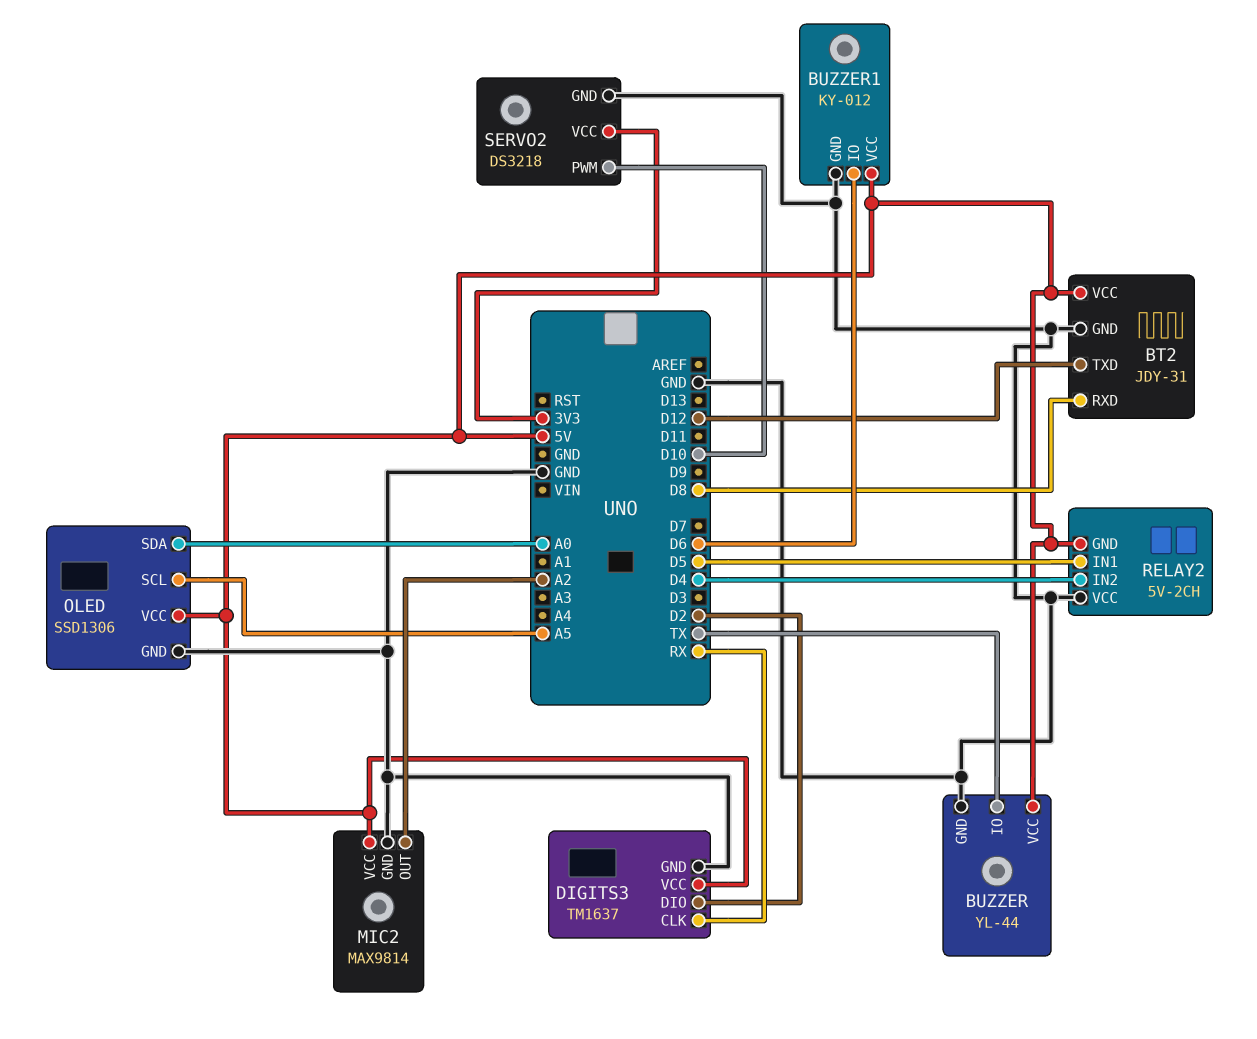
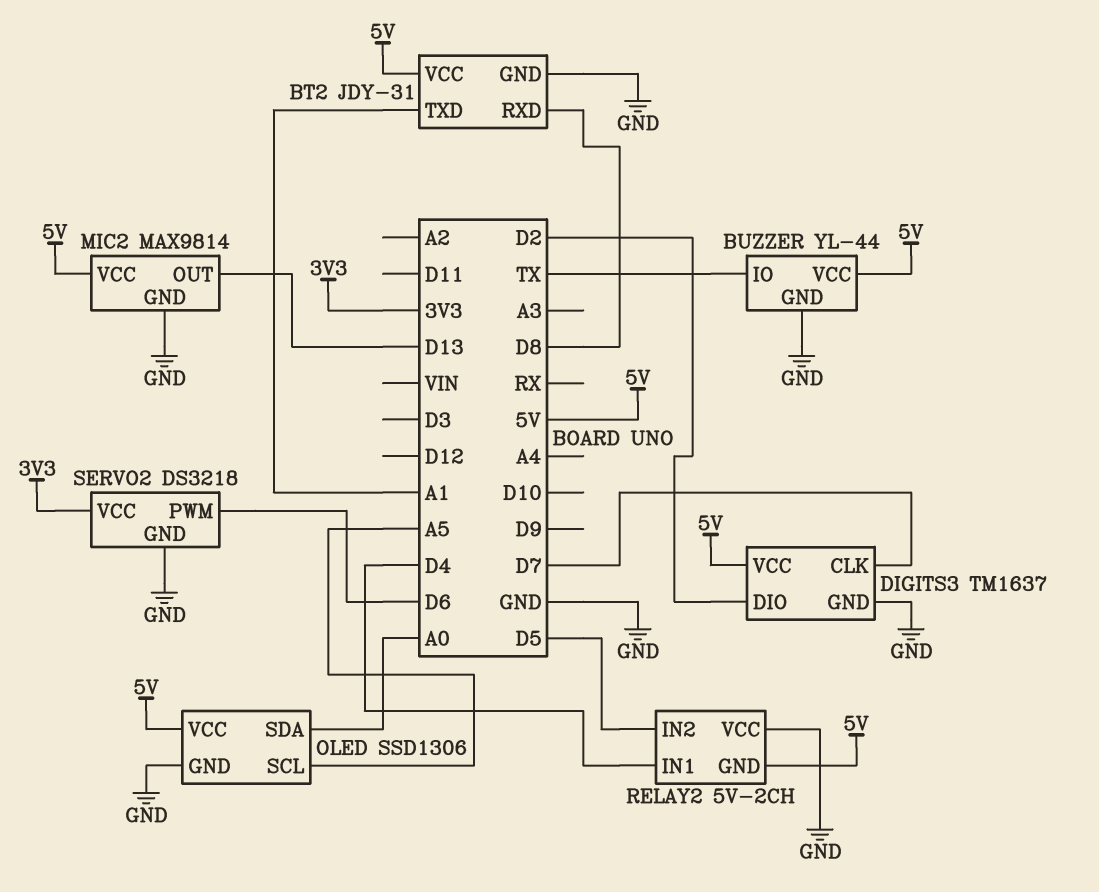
BT2 pin TXD: D12 -> A1
BUZZER1: KY-012 -> none
BUZZER1 pin GND: GND -> none
BUZZER1 pin IO: D6 -> none
BUZZER1 pin VCC: 5V -> none
DIGITS3 pin CLK: RX -> D7
MIC2 pin OUT: A2 -> D13
RELAY2 pin IN1: D5 -> D4
RELAY2 pin IN2: D4 -> D5
SERVO2 pin PWM: D10 -> D6

